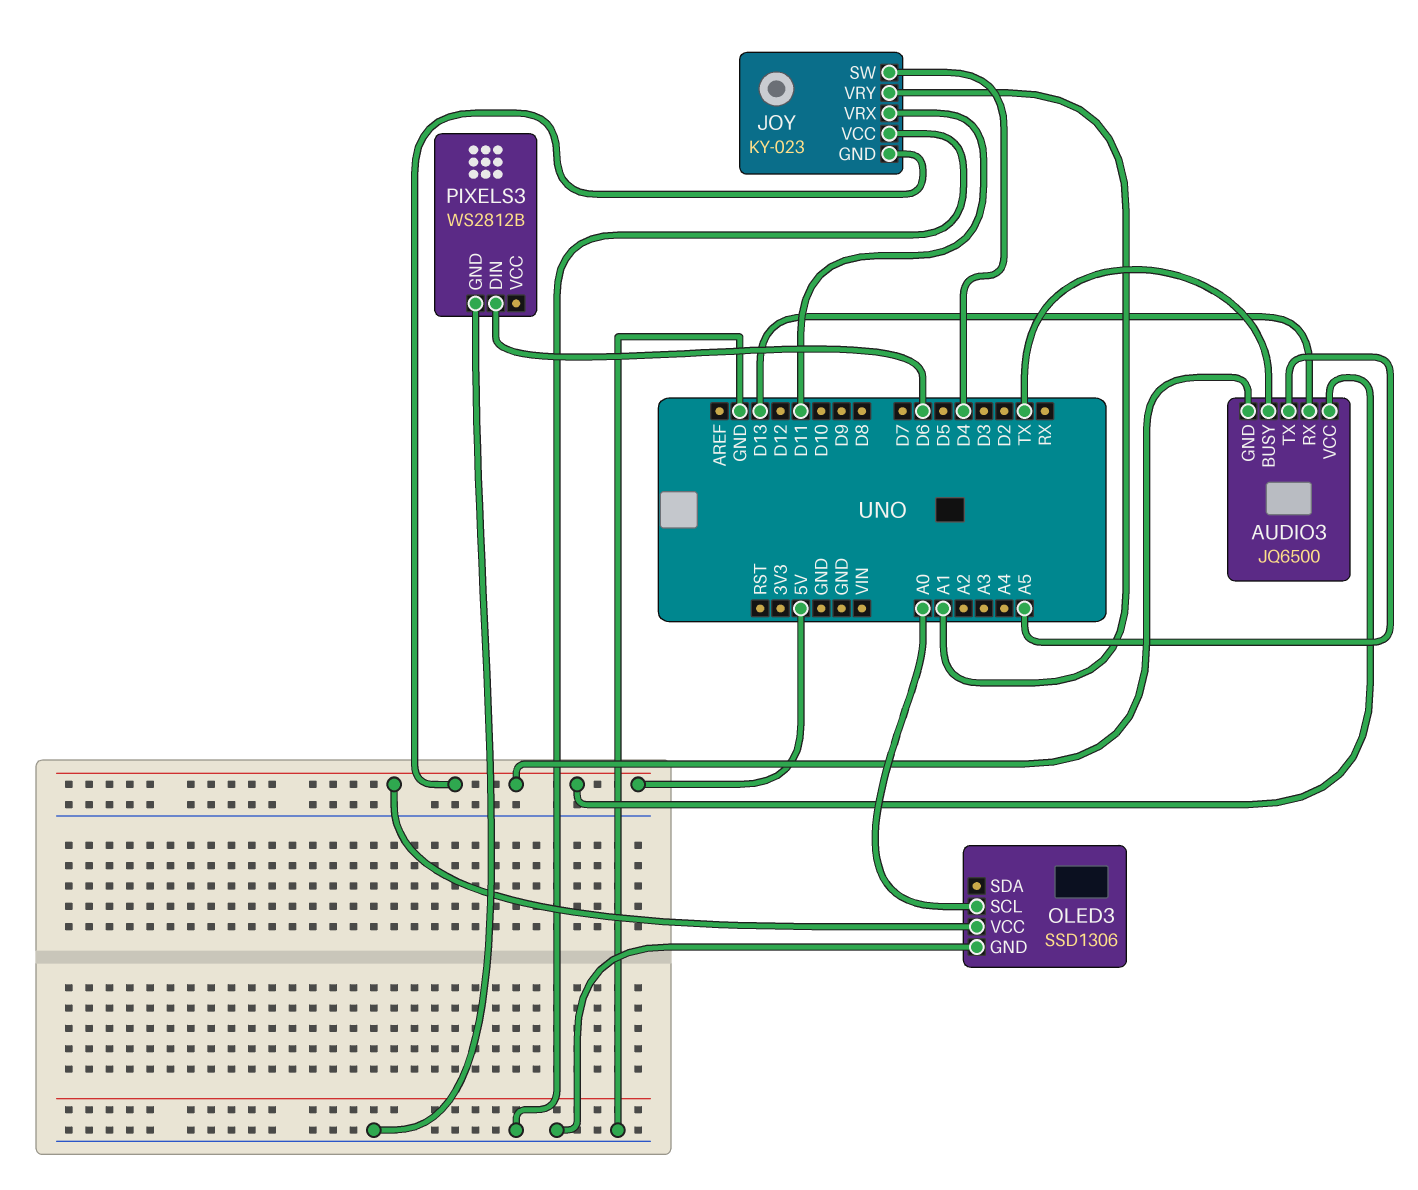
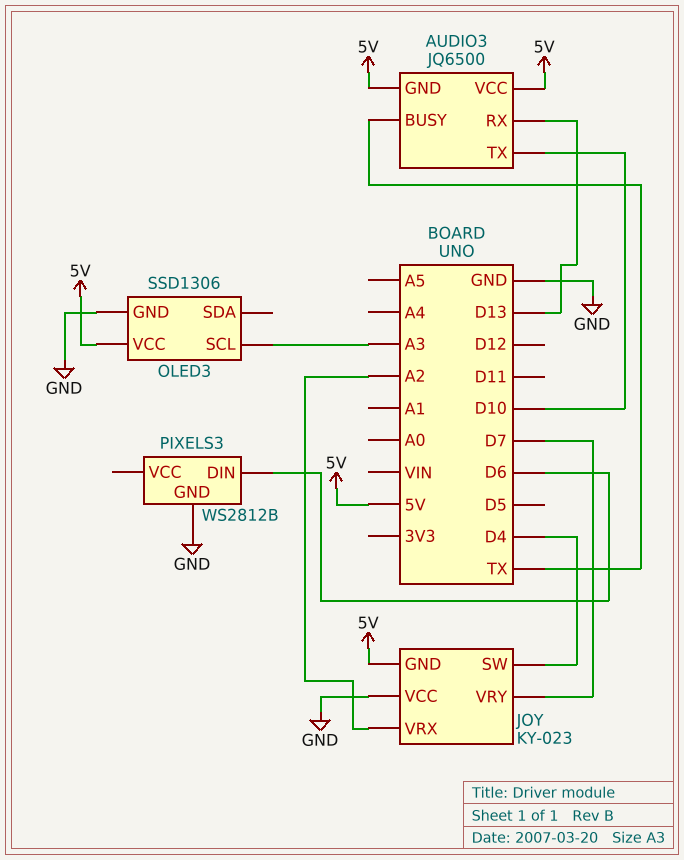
AUDIO3 pin TX: A5 -> D10
JOY pin VRX: D11 -> A2
JOY pin VRY: A1 -> D7
OLED3 pin SCL: A0 -> A3

